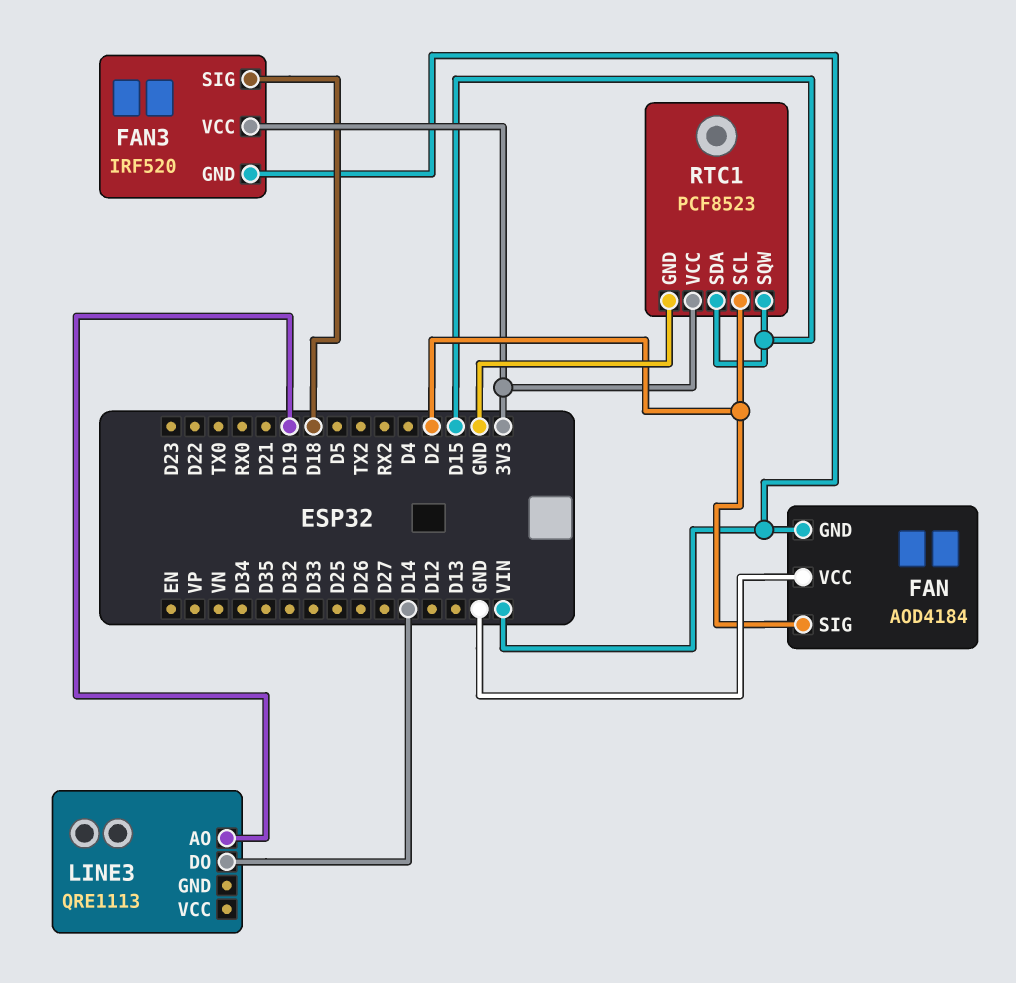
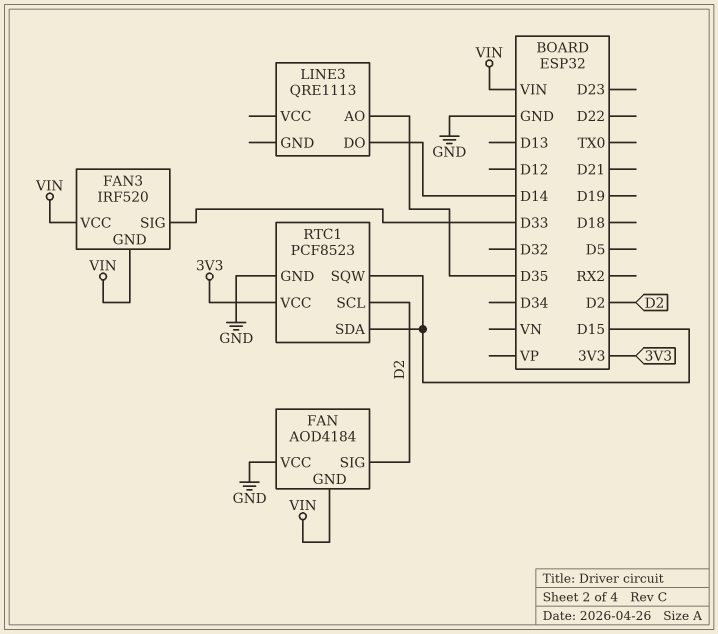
FAN3 pin SIG: D18 -> D33
FAN3 pin VCC: 3V3 -> VIN
LINE3 pin AO: D19 -> D35

